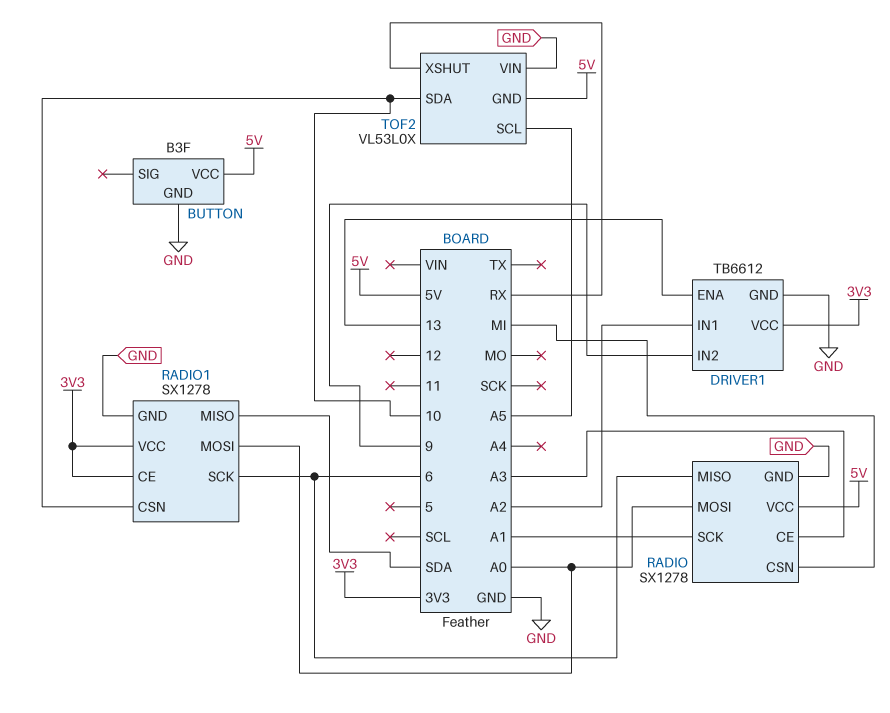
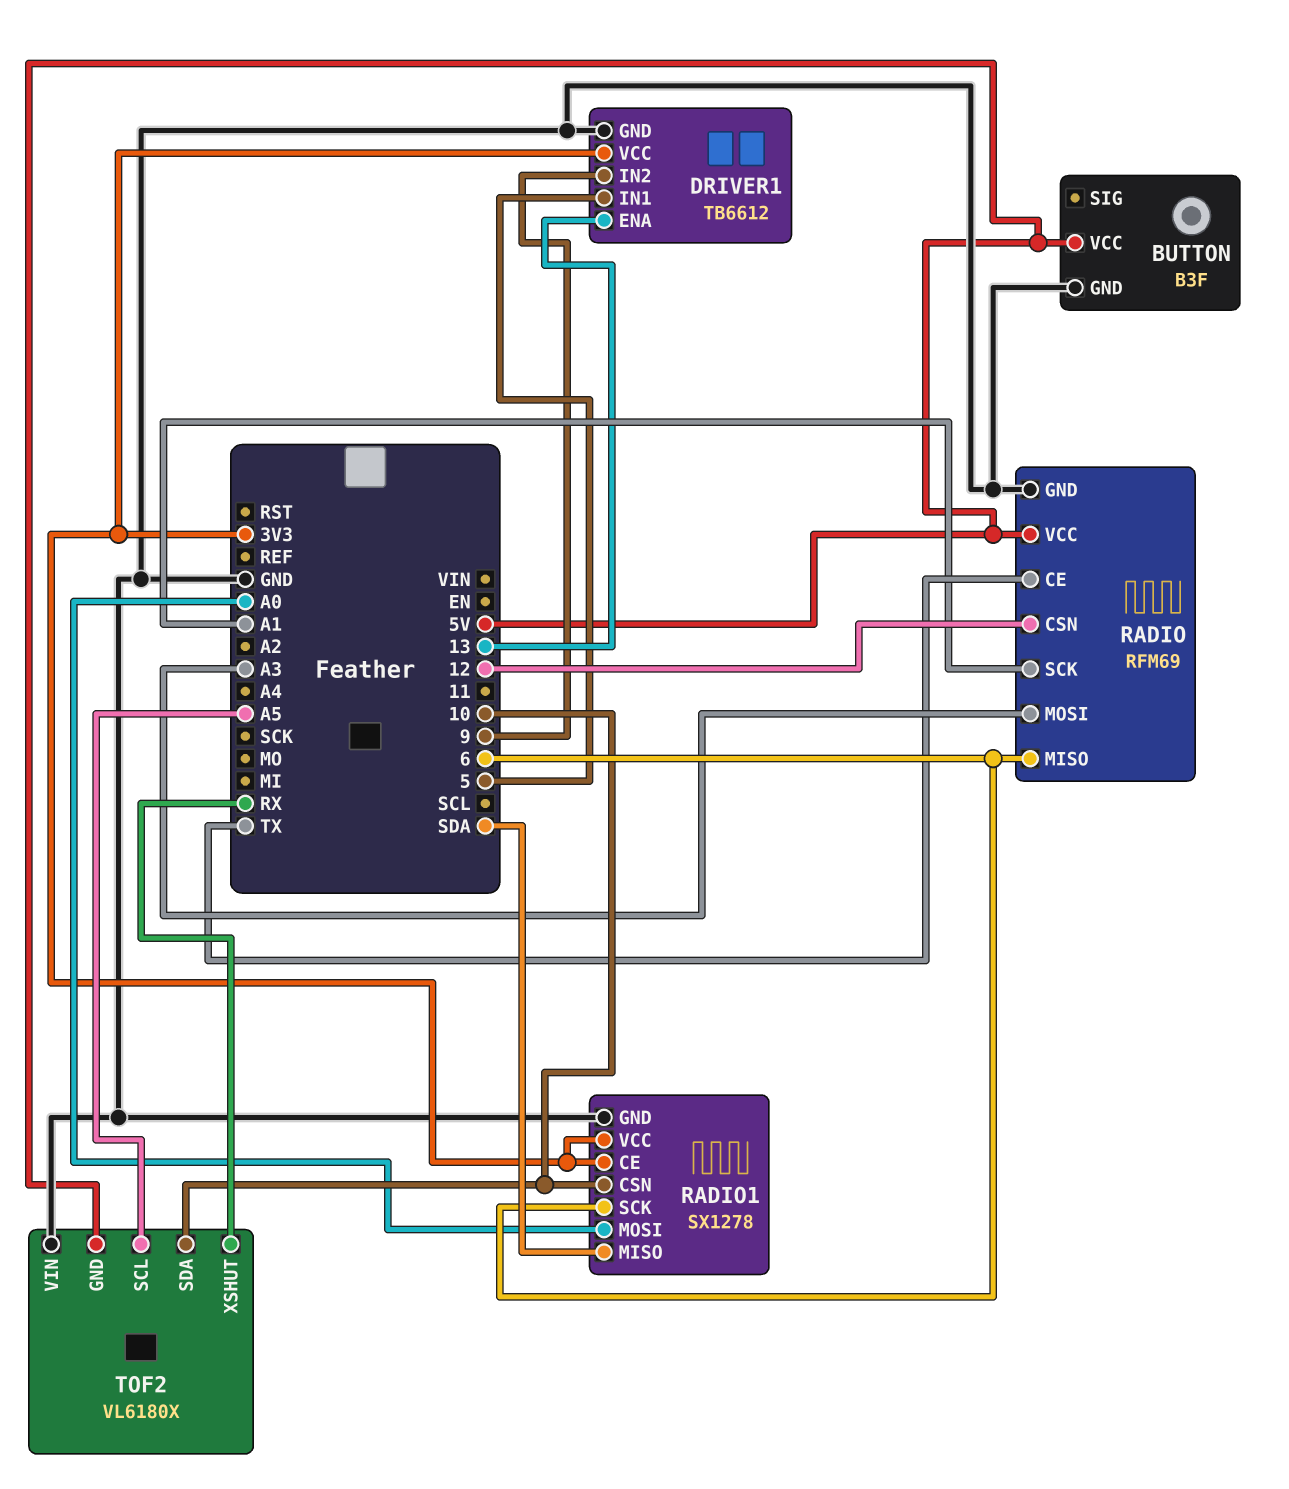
DRIVER1 pin IN1: A2 -> 5
RADIO: SX1278 -> RFM69
RADIO pin CE: A3 -> TX
RADIO pin CSN: MI -> 12
RADIO pin MOSI: A0 -> A3
TOF2: VL53L0X -> VL6180X

